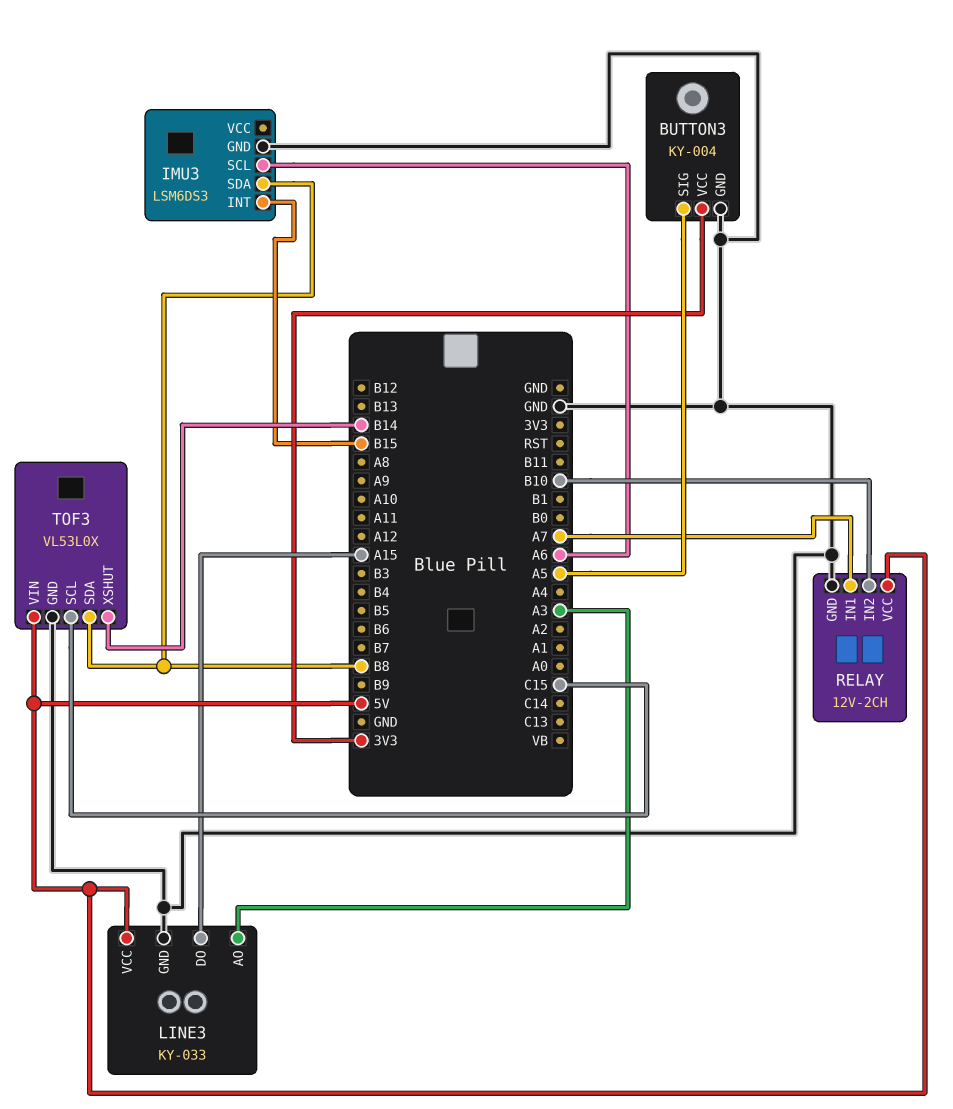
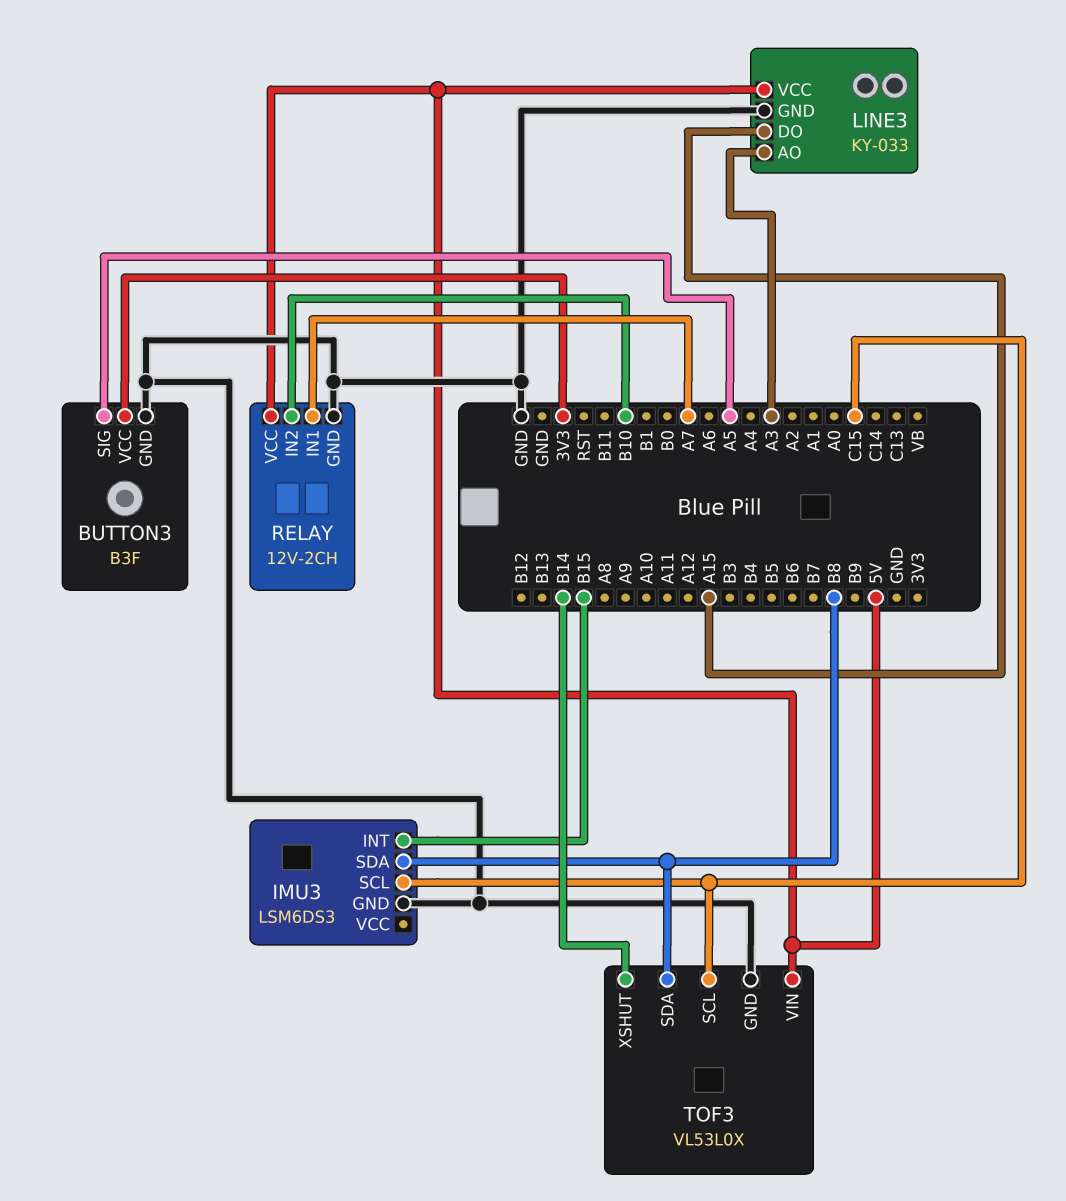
BUTTON3: KY-004 -> B3F
IMU3 pin SCL: A6 -> C15

